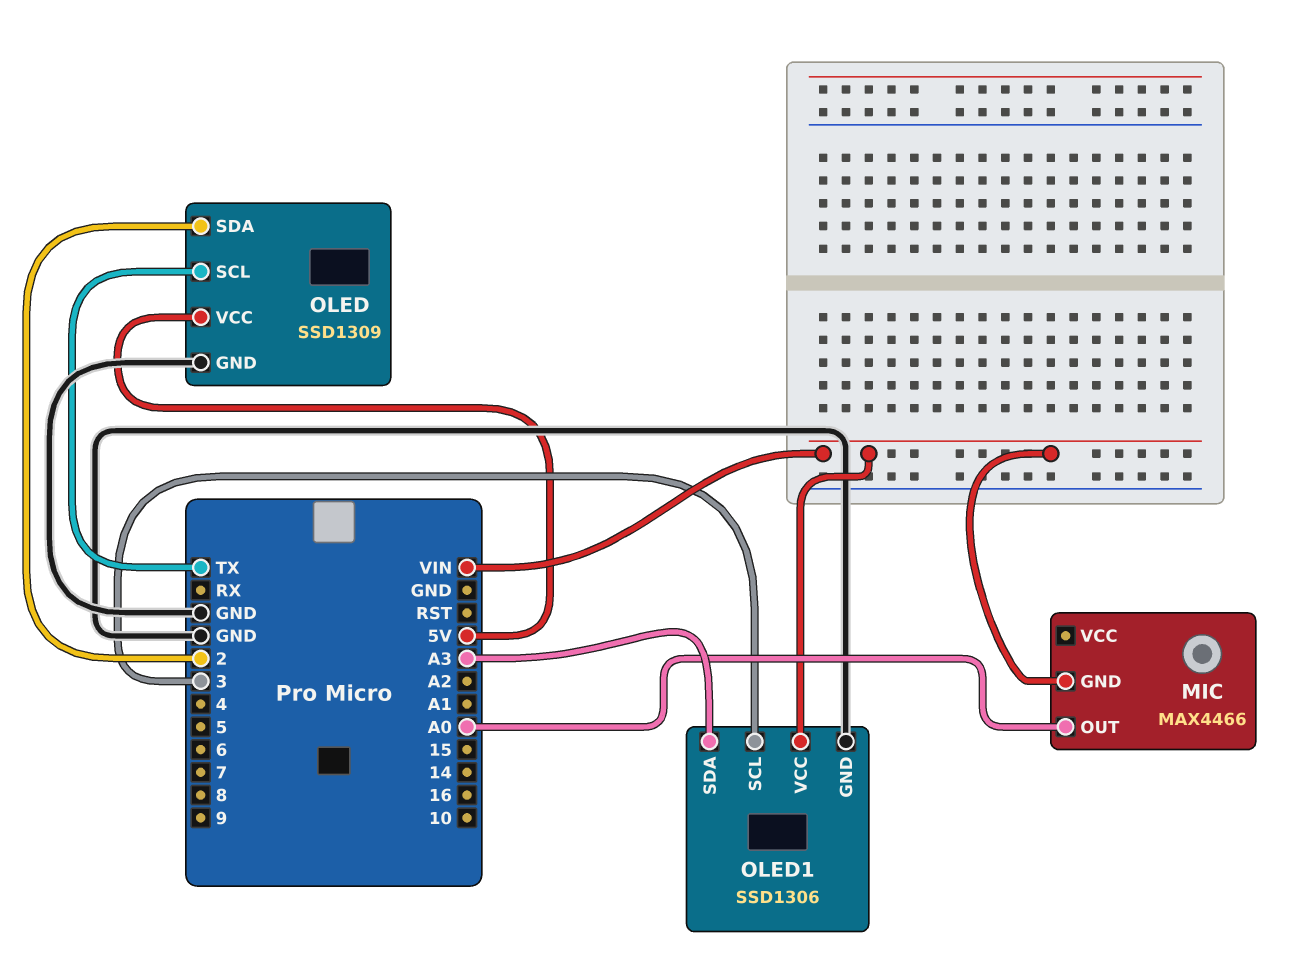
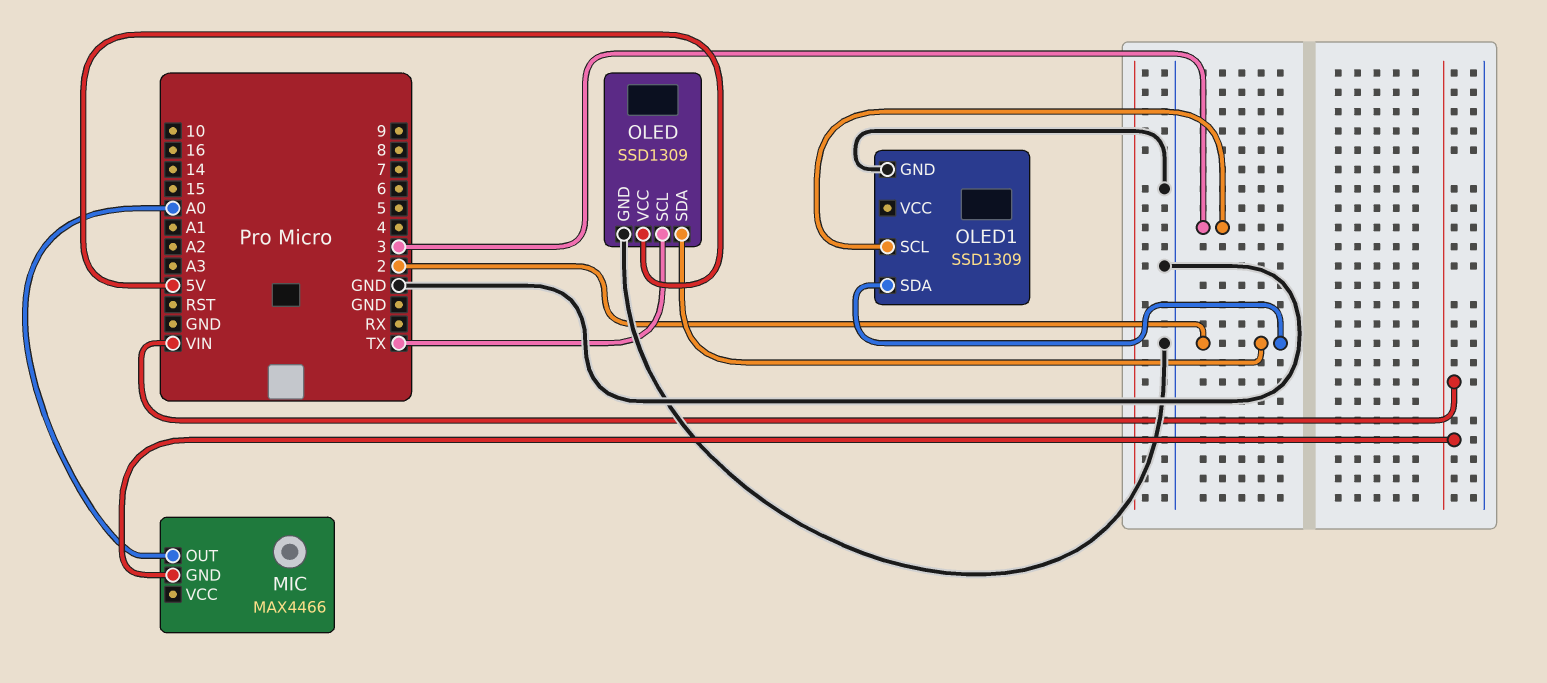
OLED1: SSD1306 -> SSD1309
OLED1 pin SDA: A3 -> 2
OLED1 pin VCC: VIN -> none

